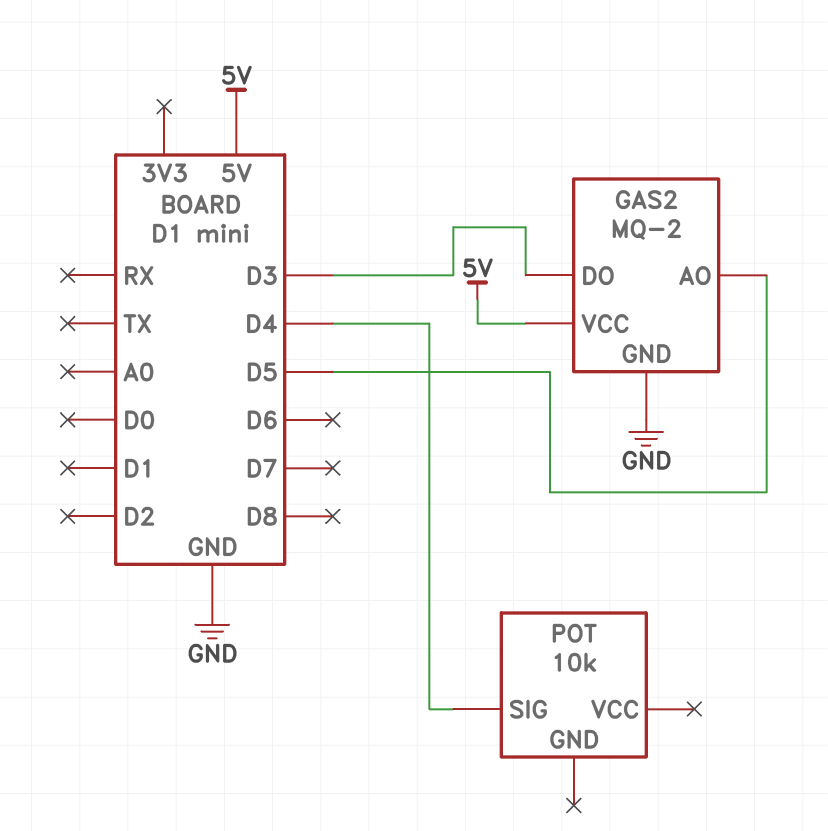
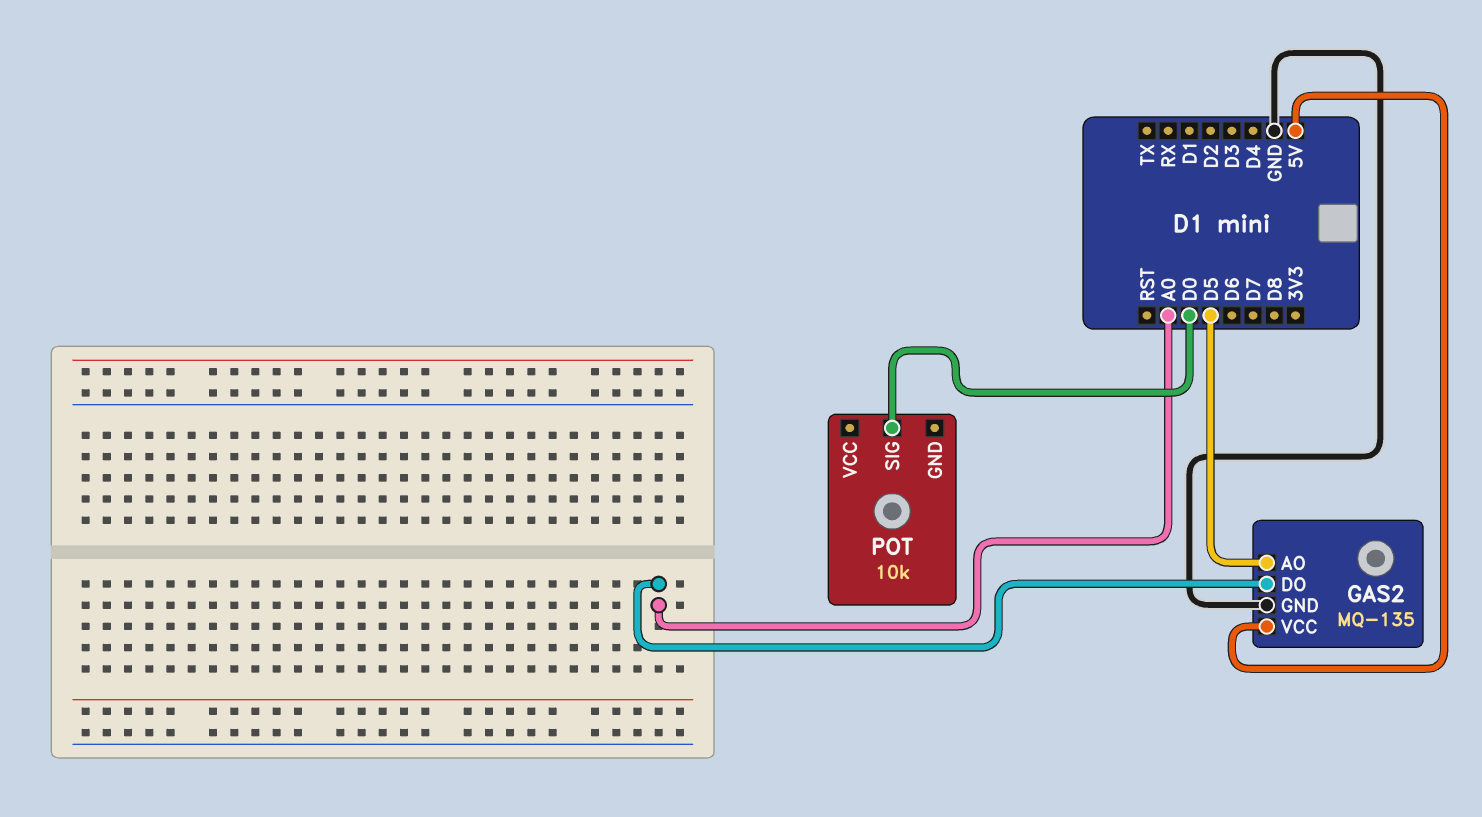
GAS2: MQ-2 -> MQ-135
GAS2 pin DO: D3 -> A0
POT pin SIG: D4 -> D0

